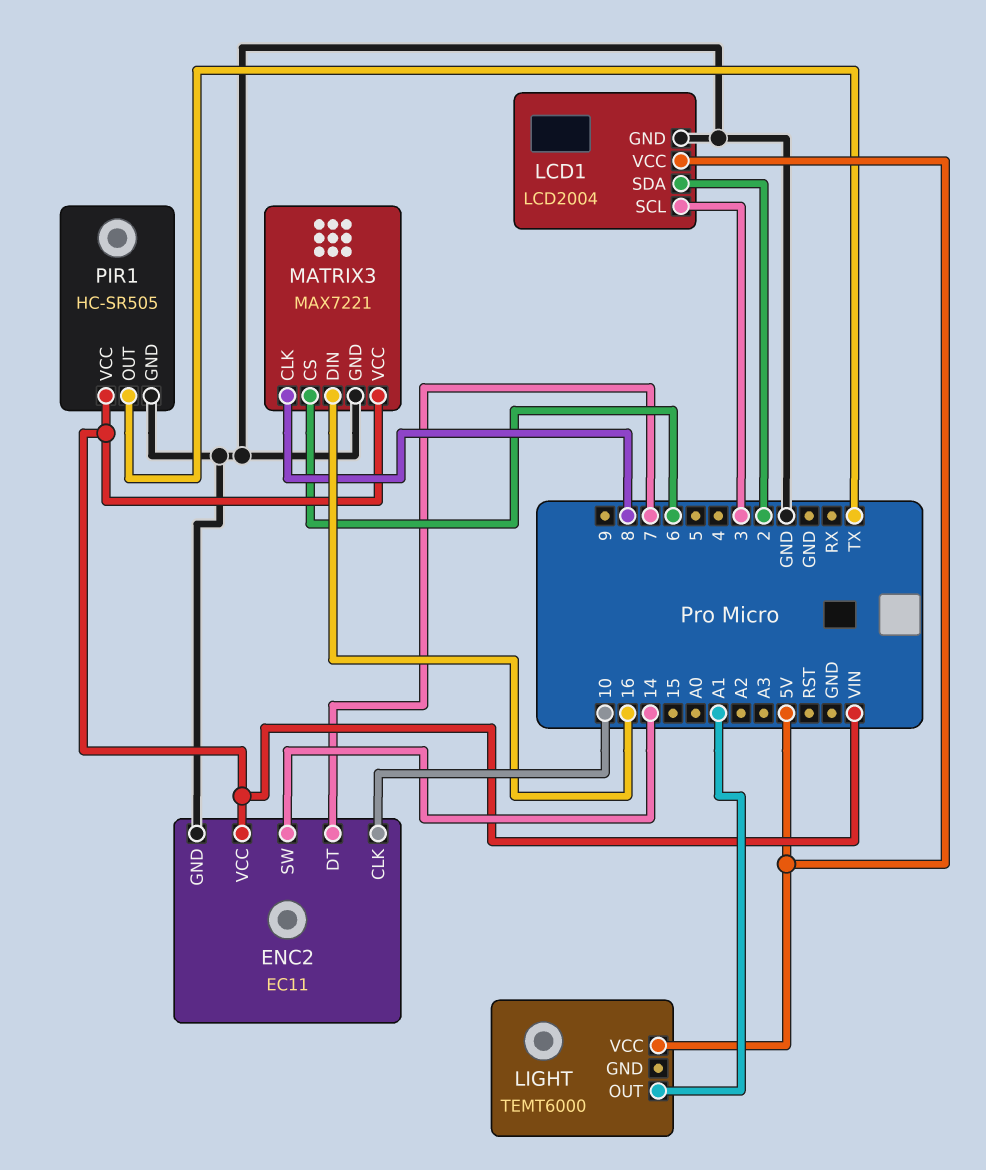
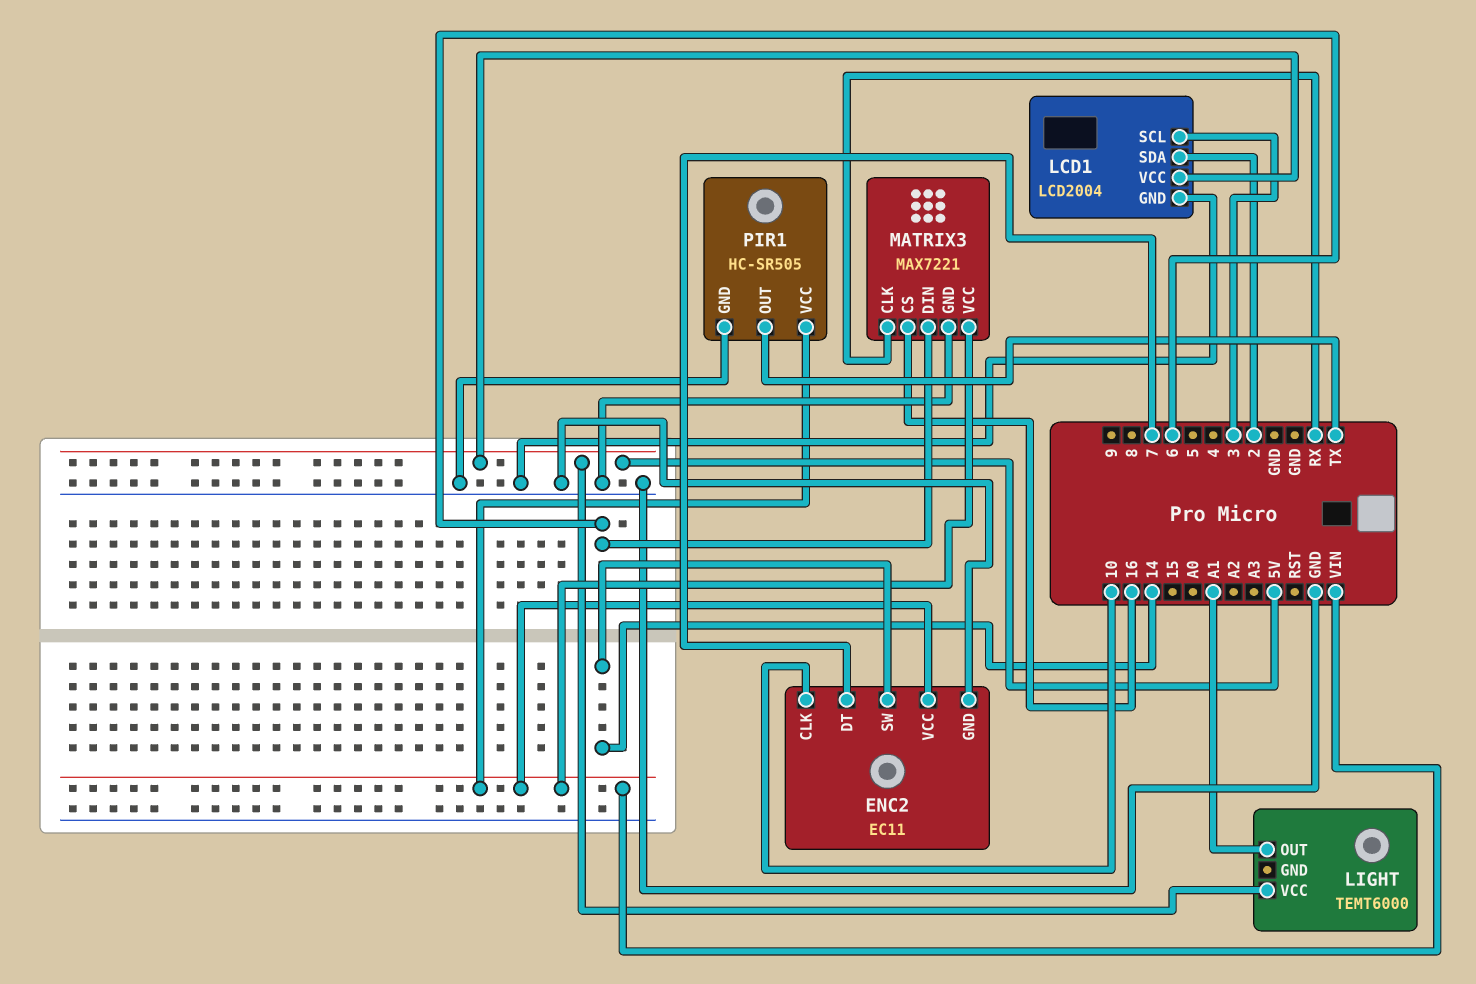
MATRIX3 pin CLK: 8 -> RX
MATRIX3 pin CS: 6 -> 16
MATRIX3 pin DIN: 16 -> 6

